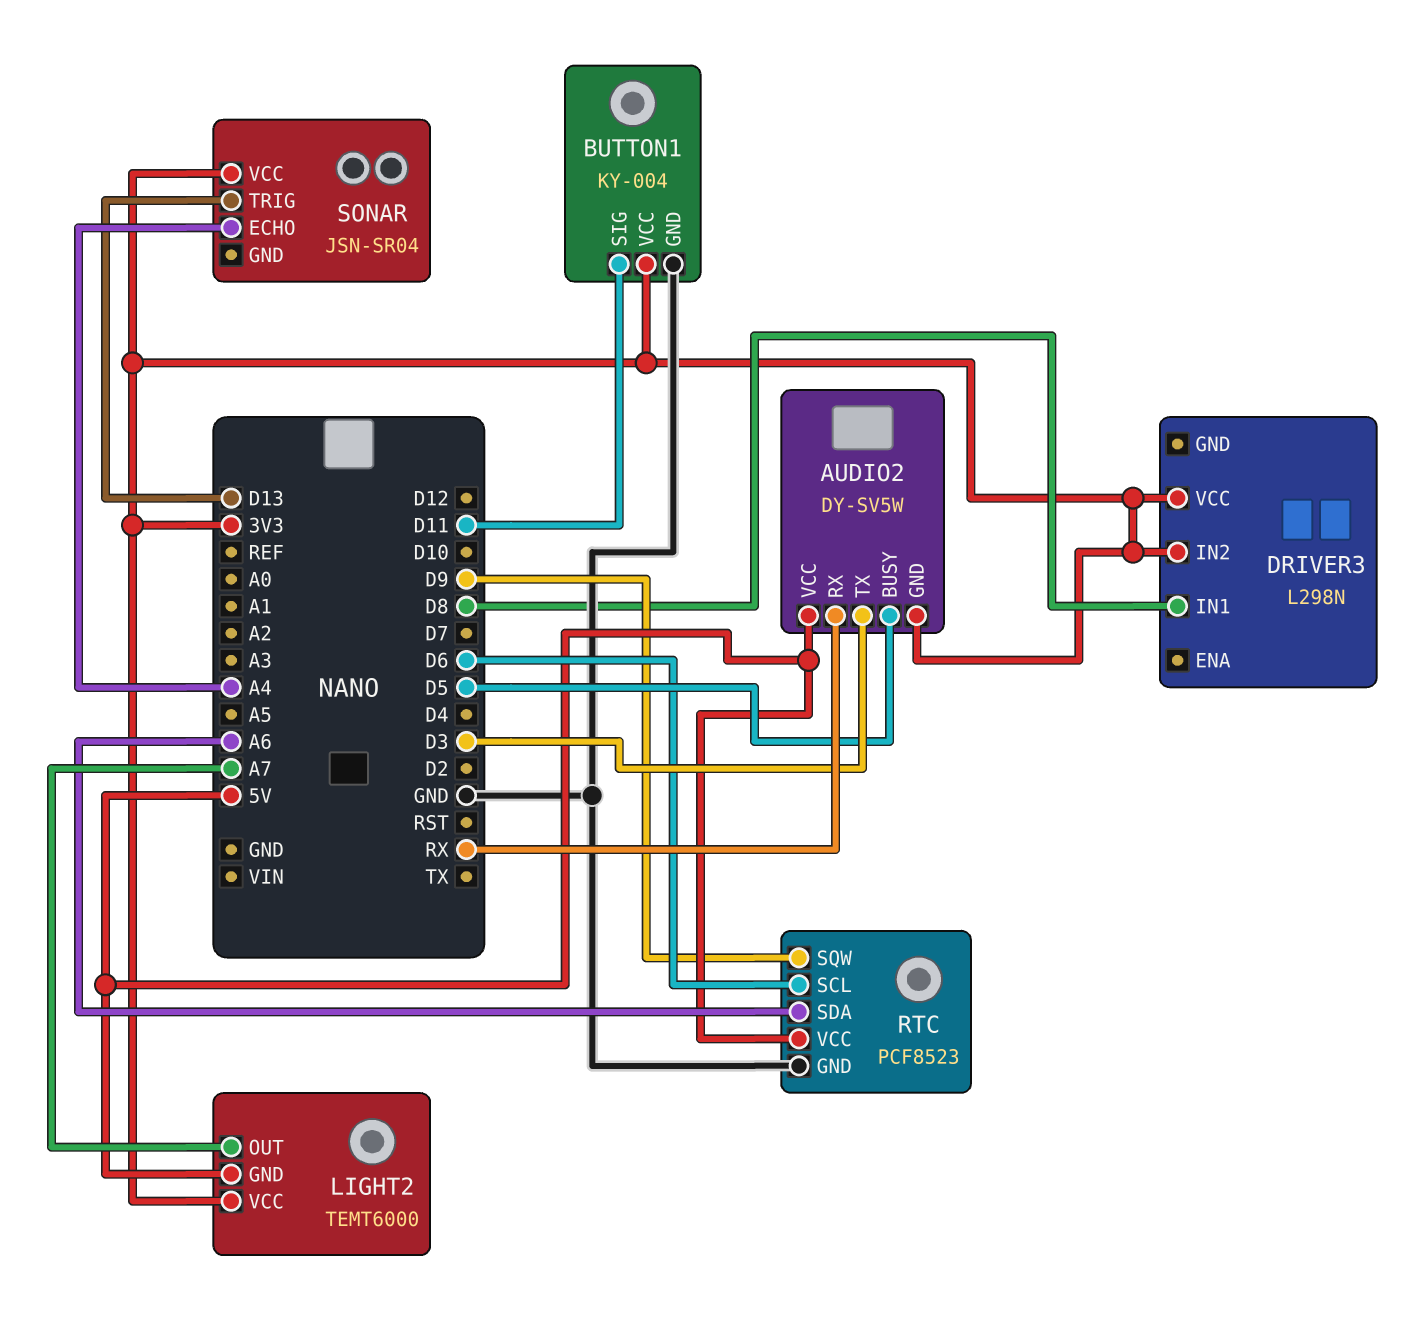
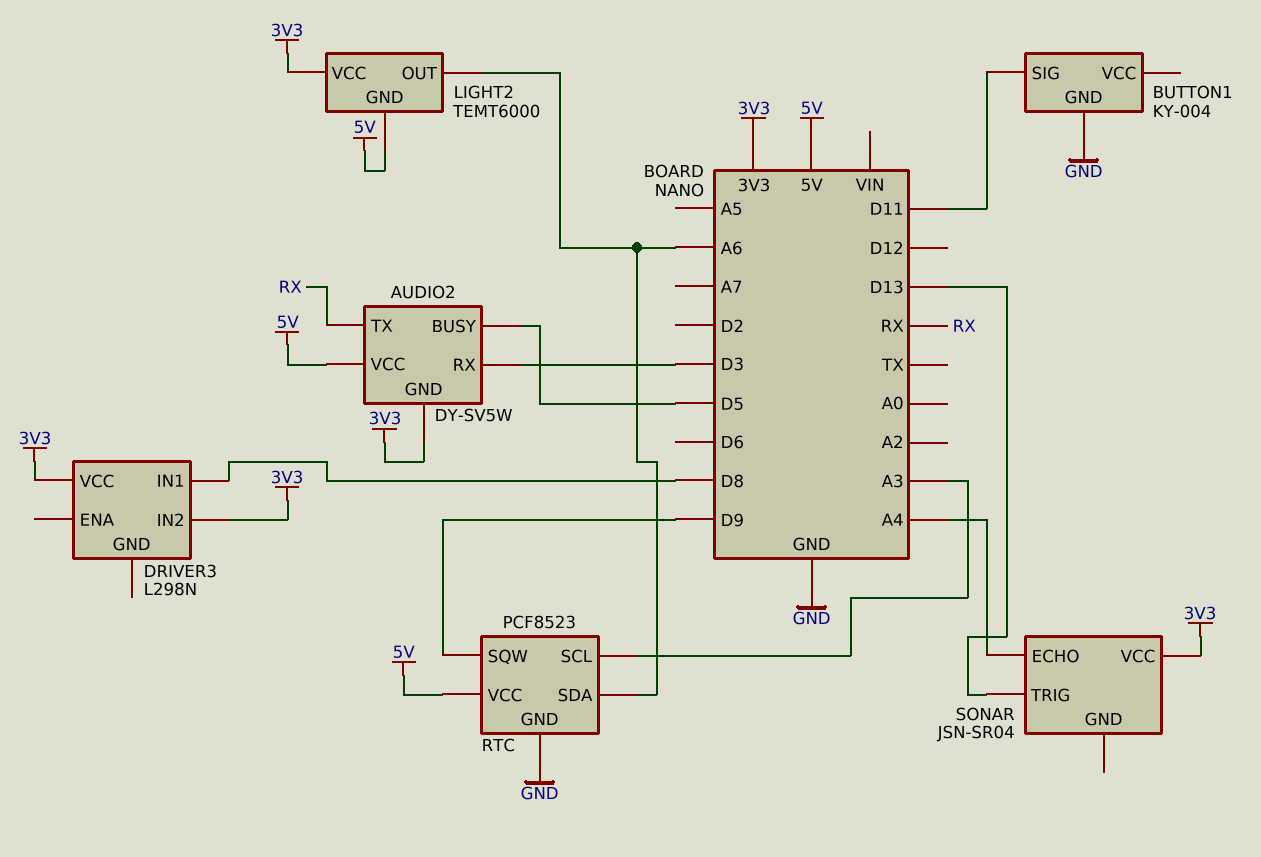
AUDIO2 pin RX: RX -> D3
AUDIO2 pin TX: D3 -> RX
BUTTON1 pin VCC: 3V3 -> none
LIGHT2 pin OUT: A7 -> A6
RTC pin SCL: D6 -> A3

